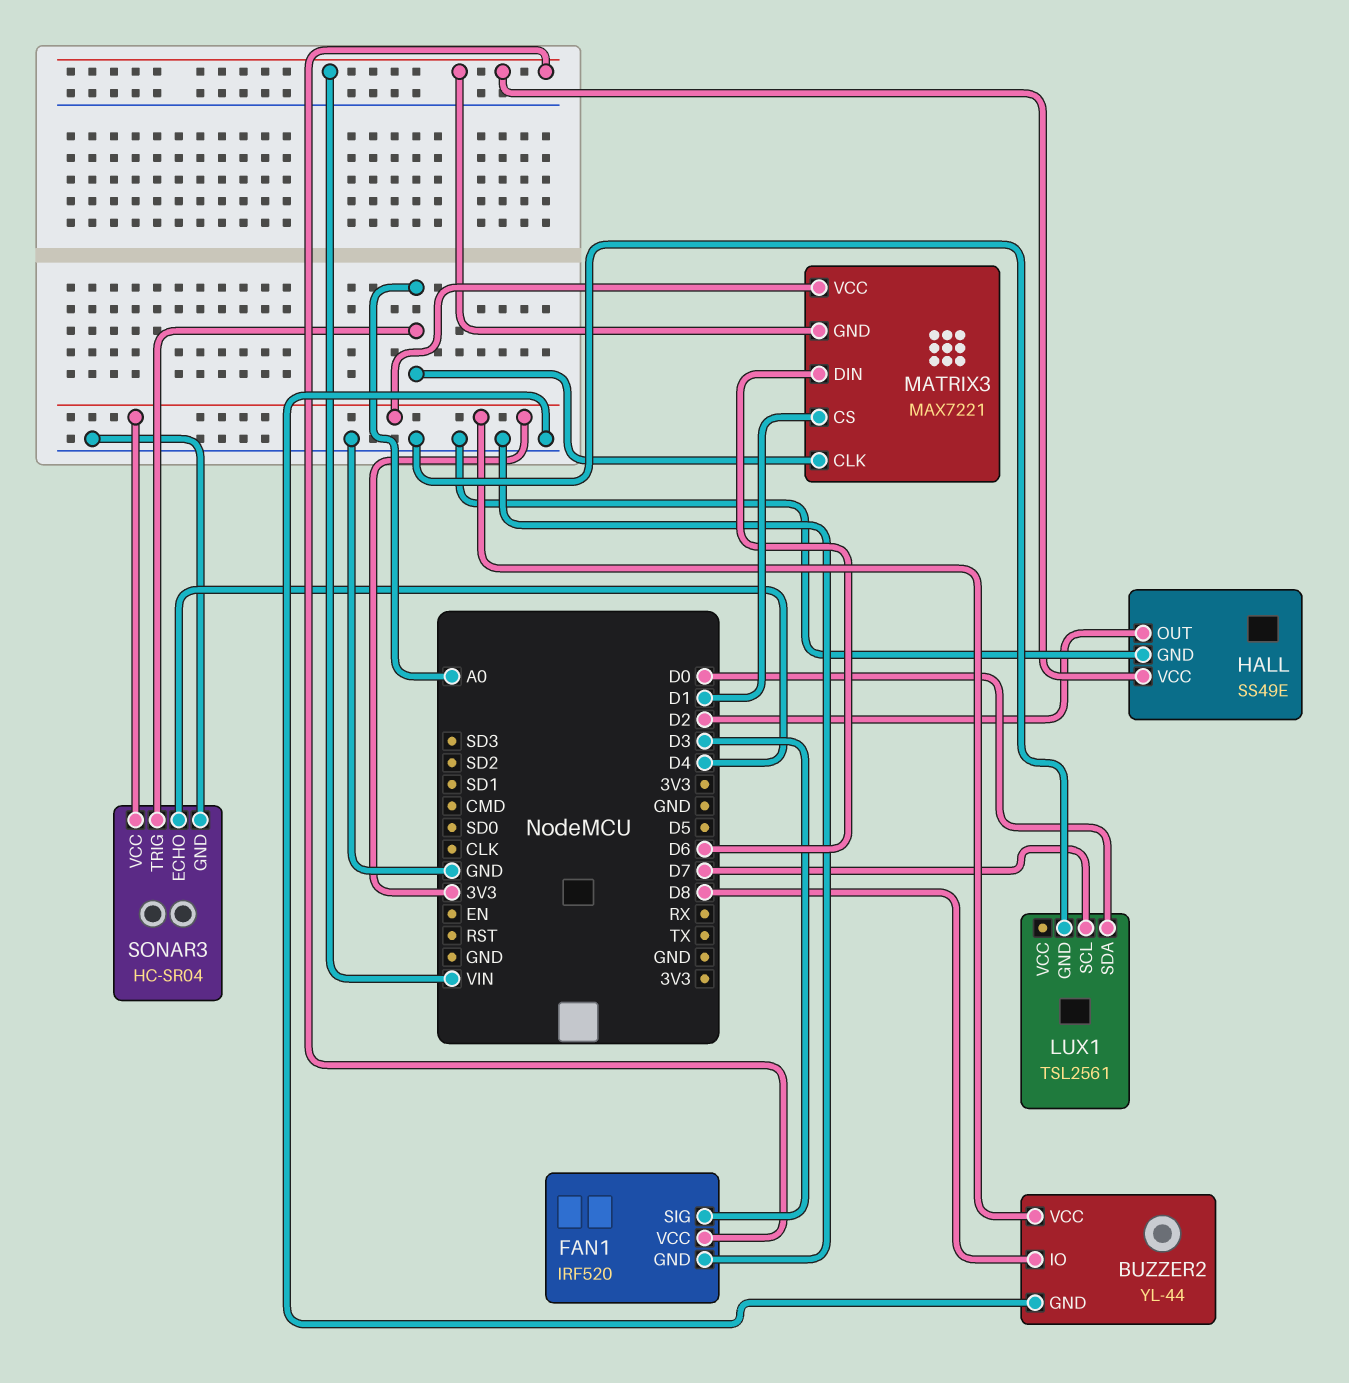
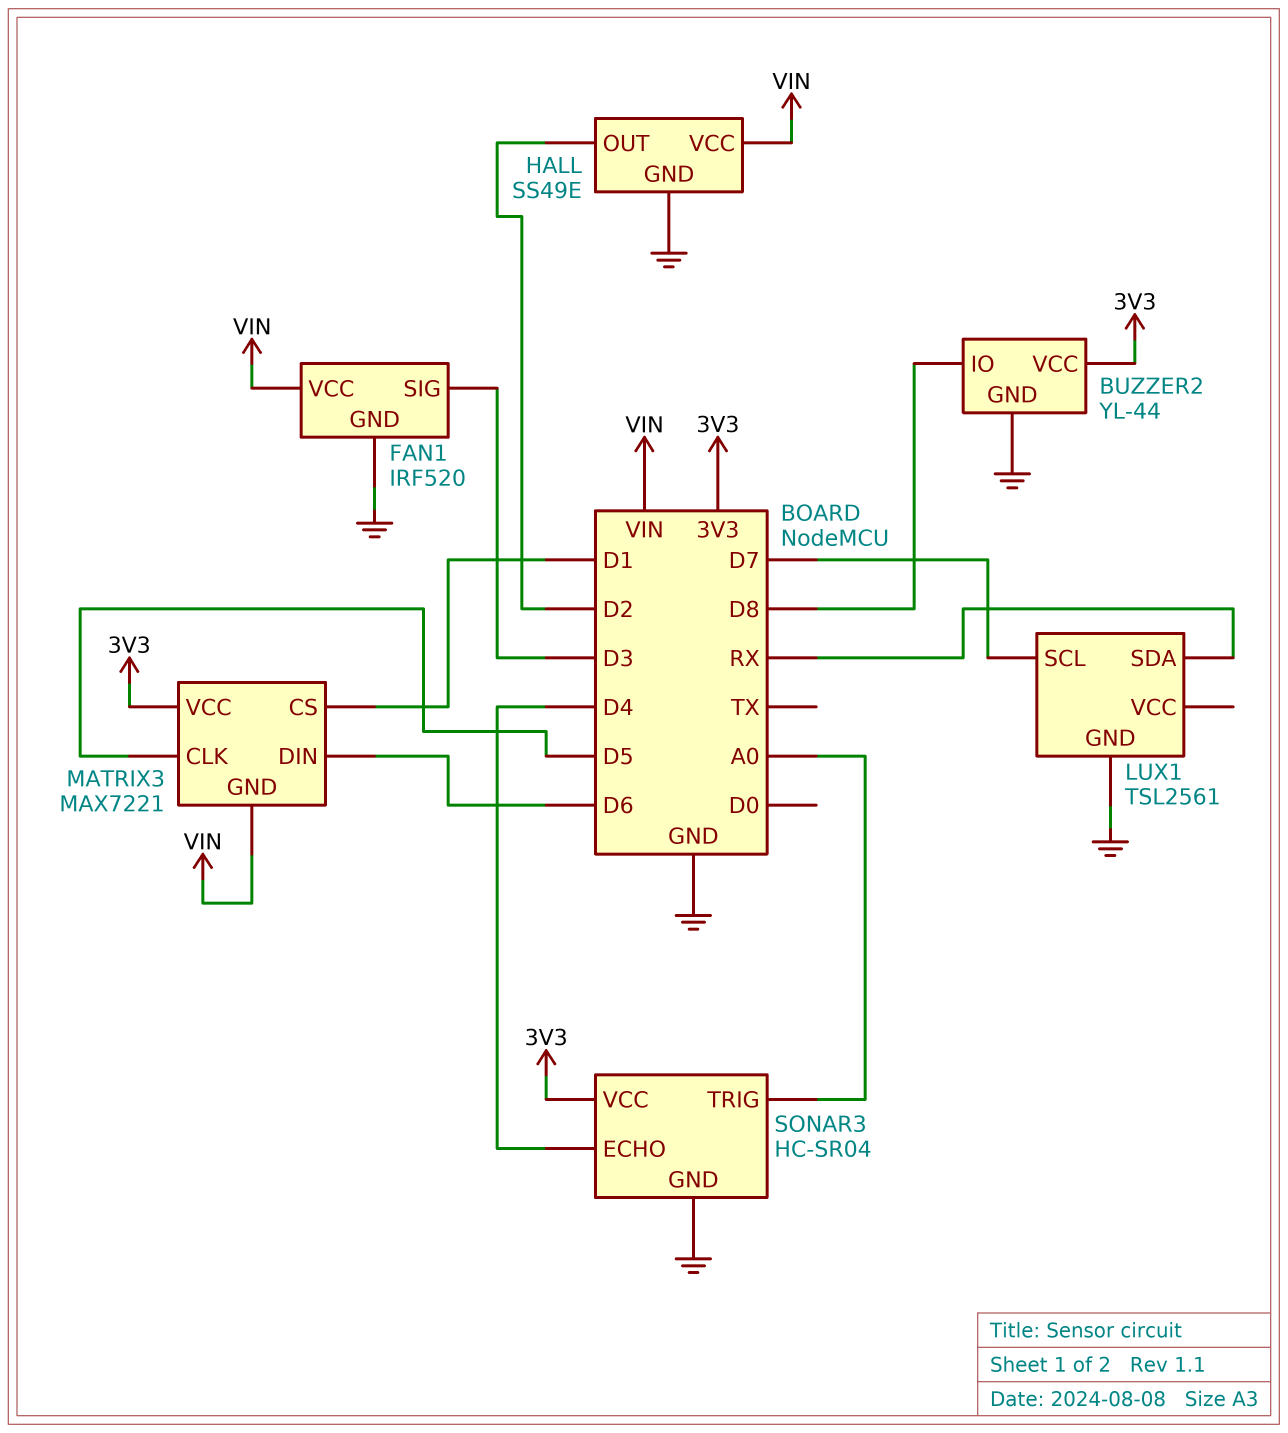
LUX1 pin SDA: D0 -> RX
MATRIX3 pin CLK: A0 -> D5

